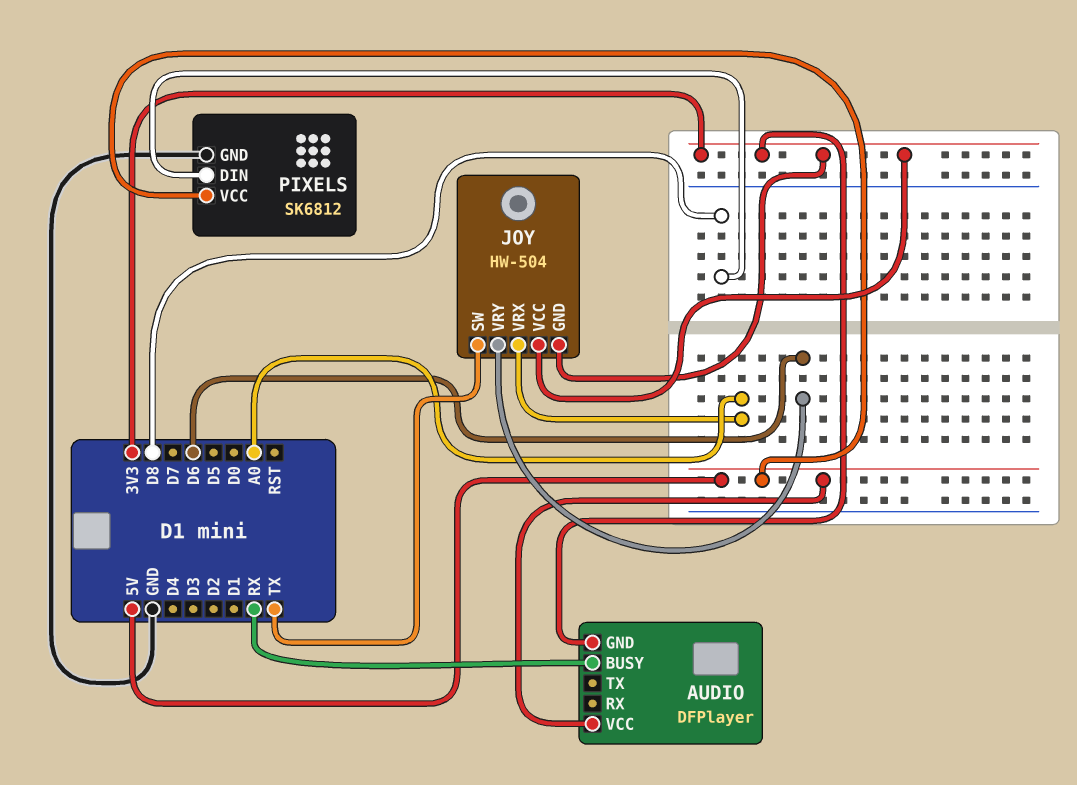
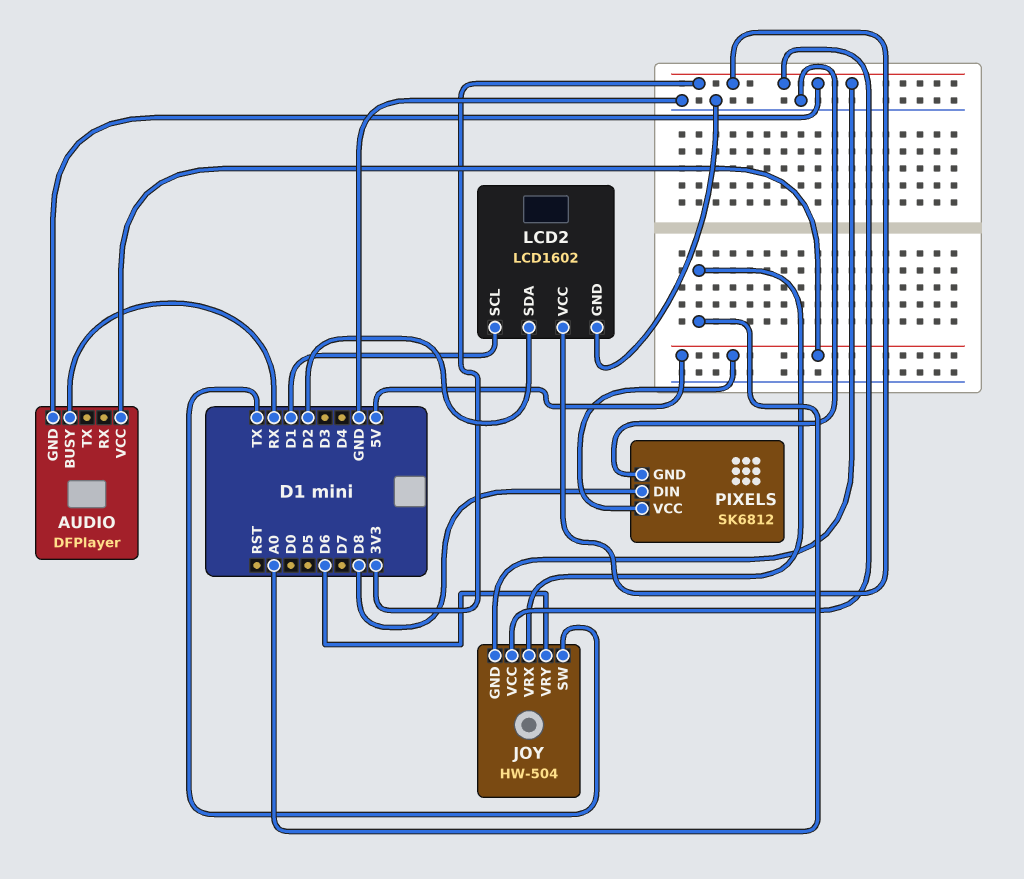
LCD2: none -> LCD1602
LCD2 pin GND: none -> GND
LCD2 pin SCL: none -> D1
LCD2 pin SDA: none -> D2
LCD2 pin VCC: none -> 3V3

